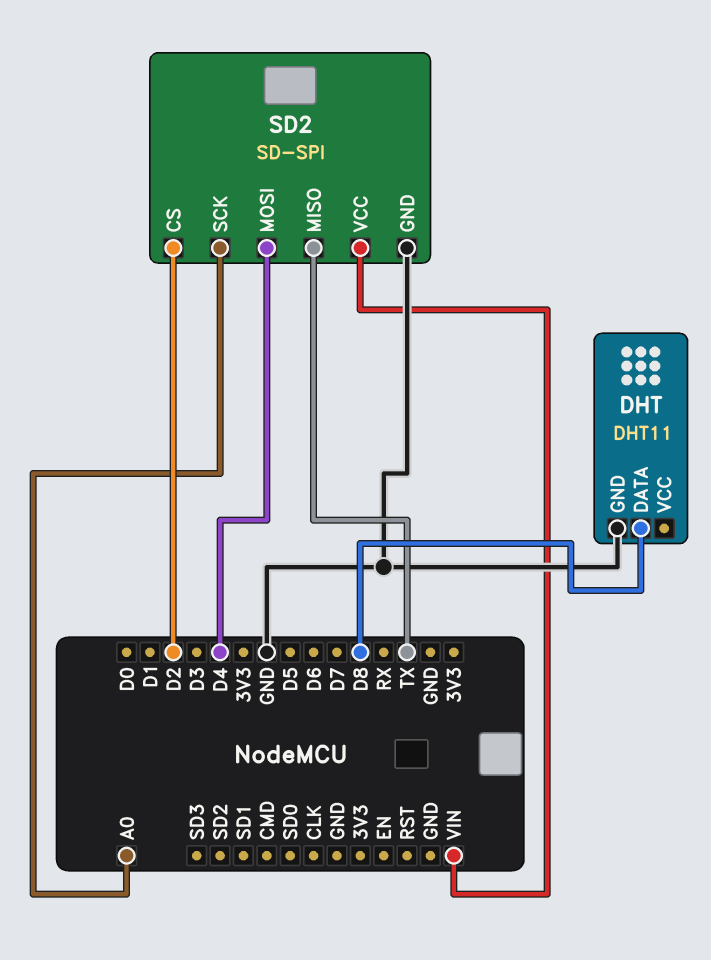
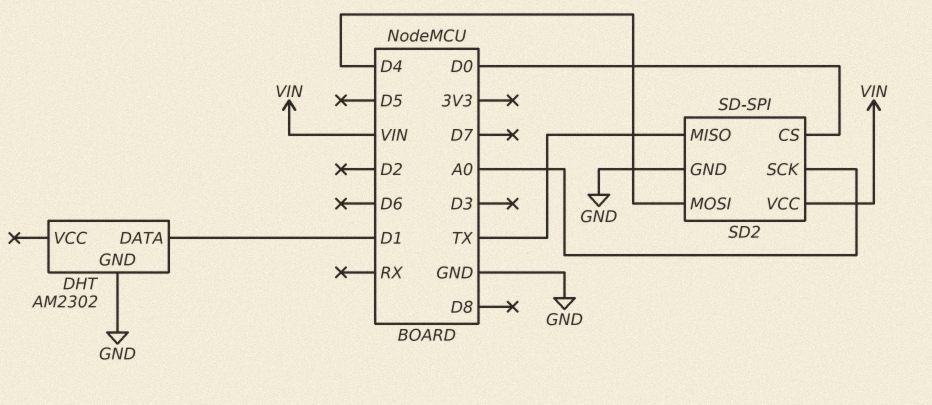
DHT: DHT11 -> AM2302
DHT pin DATA: D8 -> D1
SD2 pin CS: D2 -> D0

